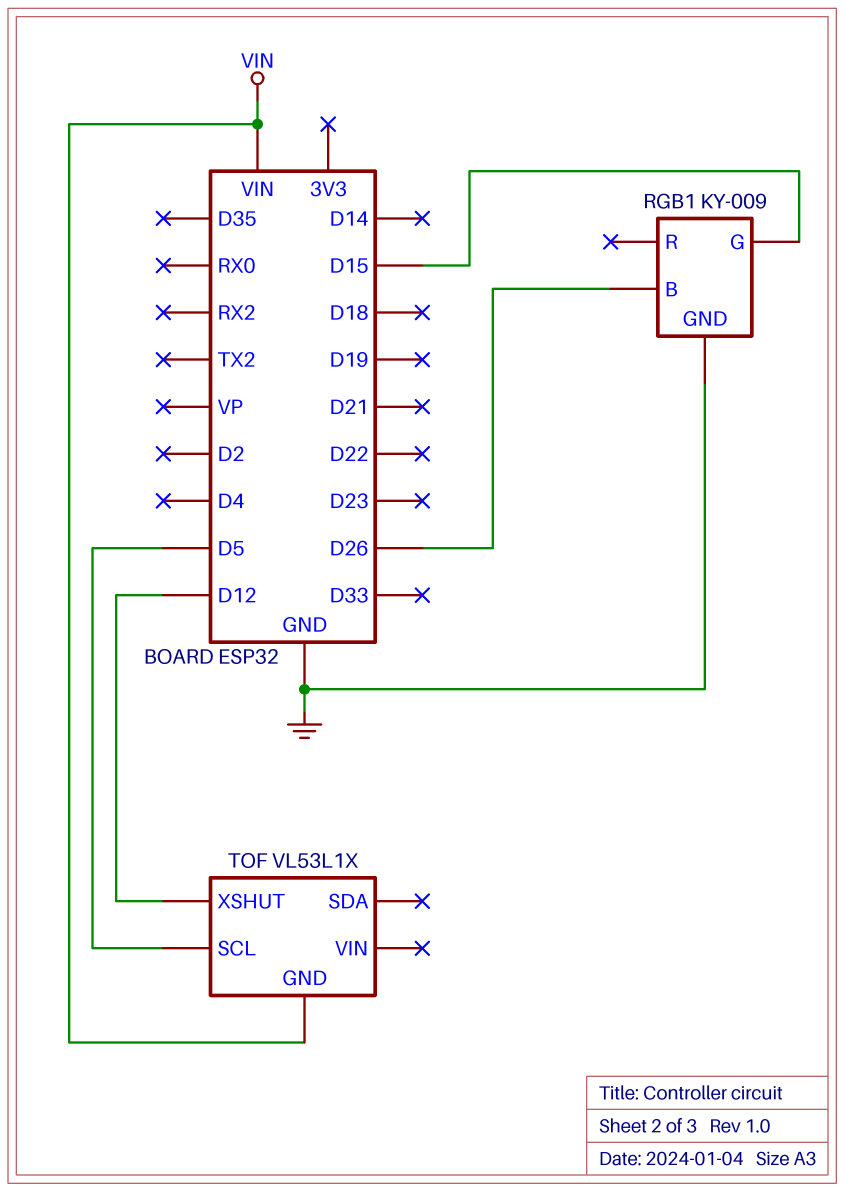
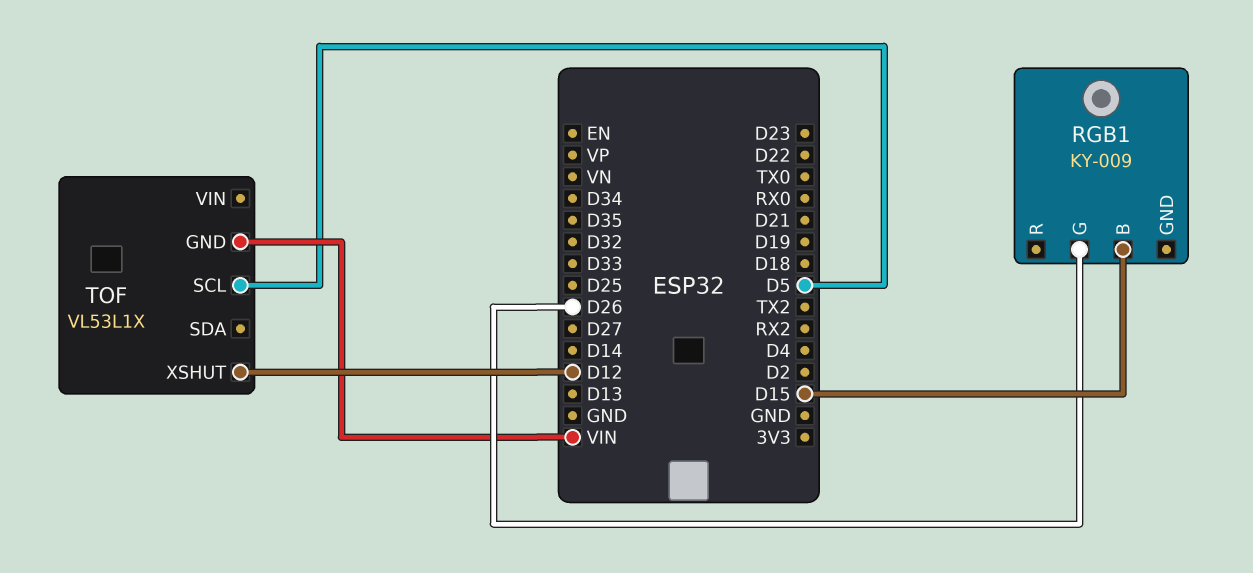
RGB1 pin B: D26 -> D15
RGB1 pin G: D15 -> D26
RGB1 pin GND: GND -> none

